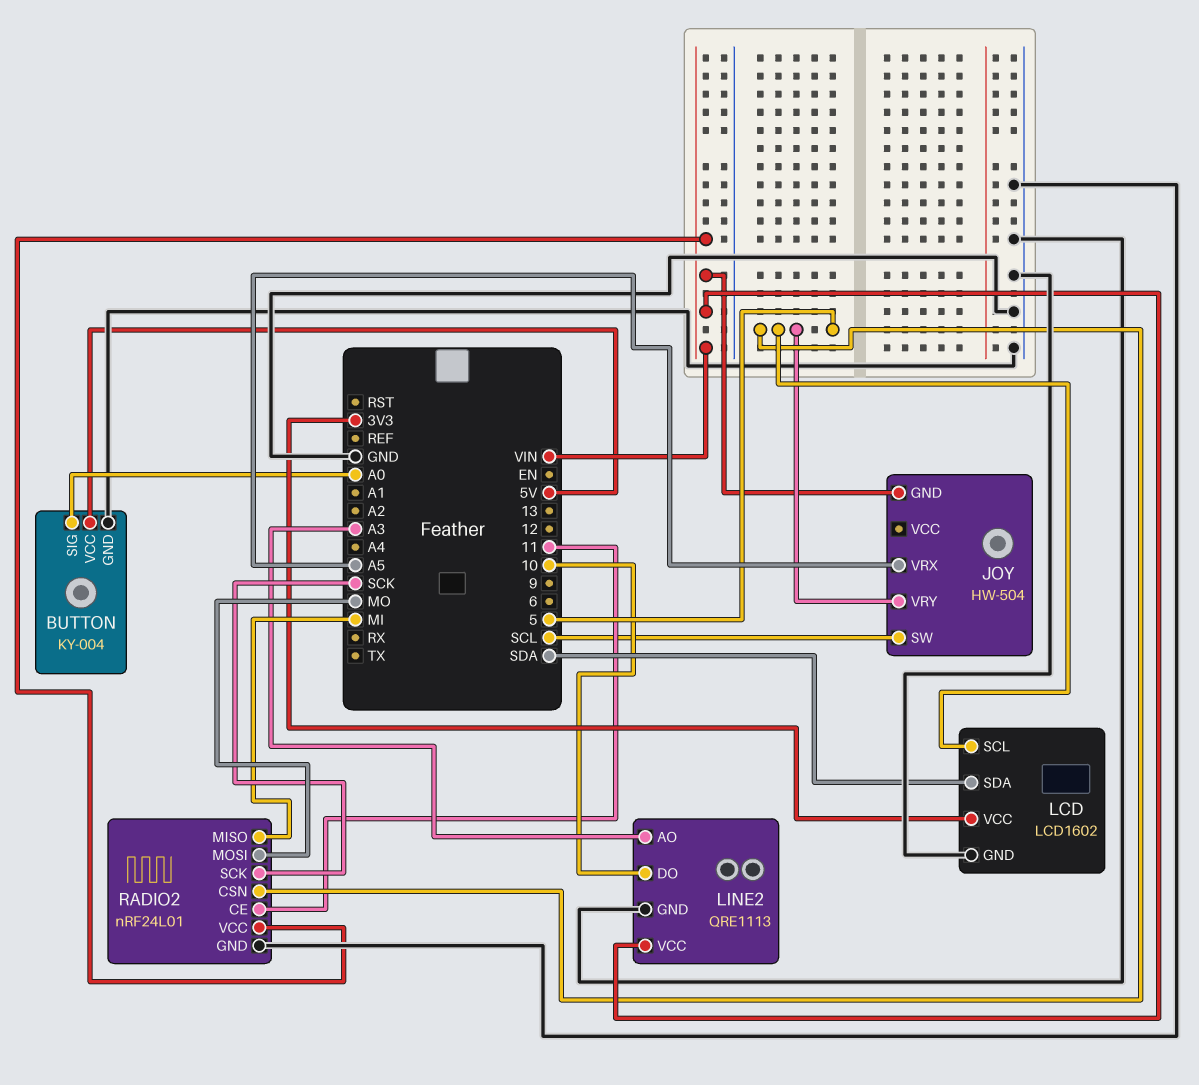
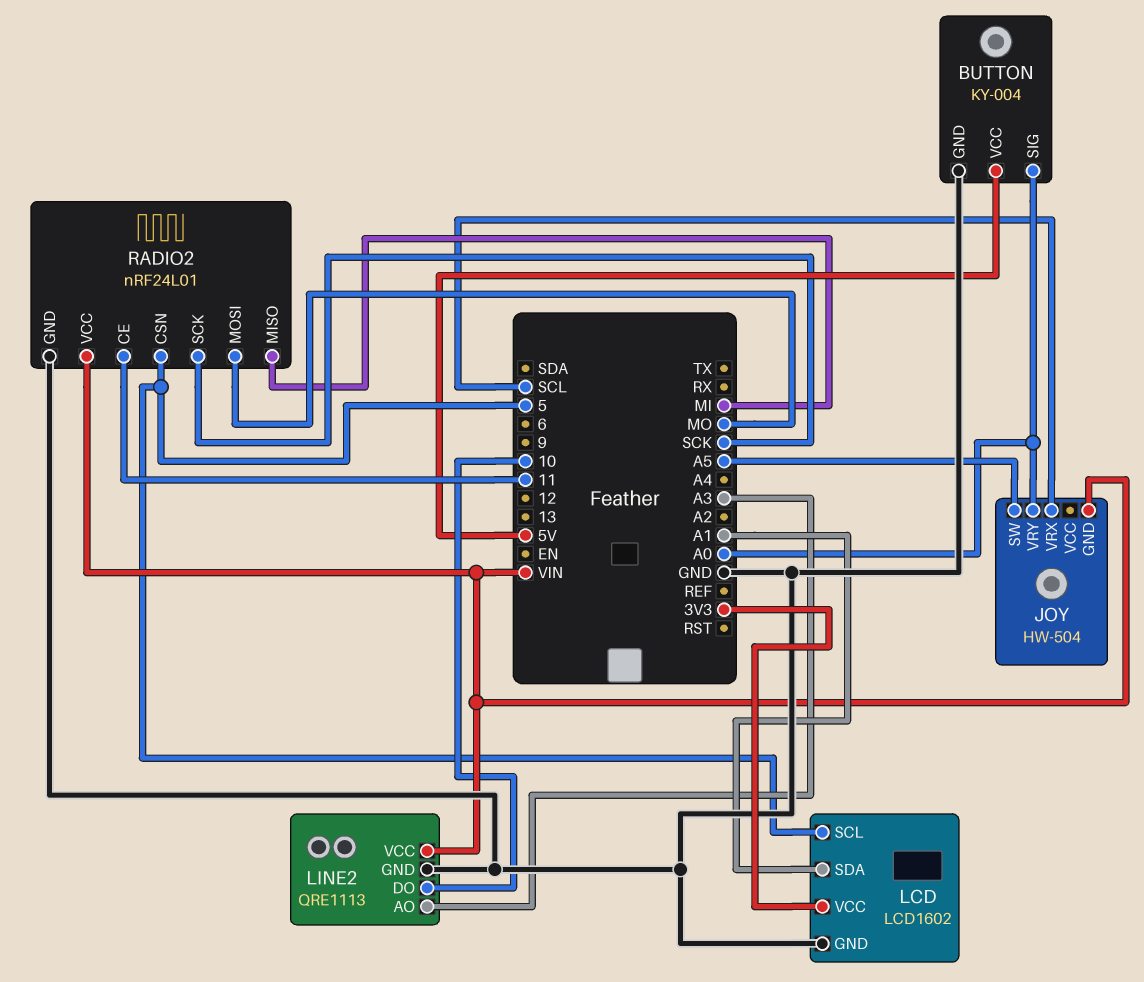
JOY pin SW: SCL -> A5
JOY pin VRX: A5 -> SCL
JOY pin VRY: 5 -> A0
LCD pin SDA: SDA -> A1

